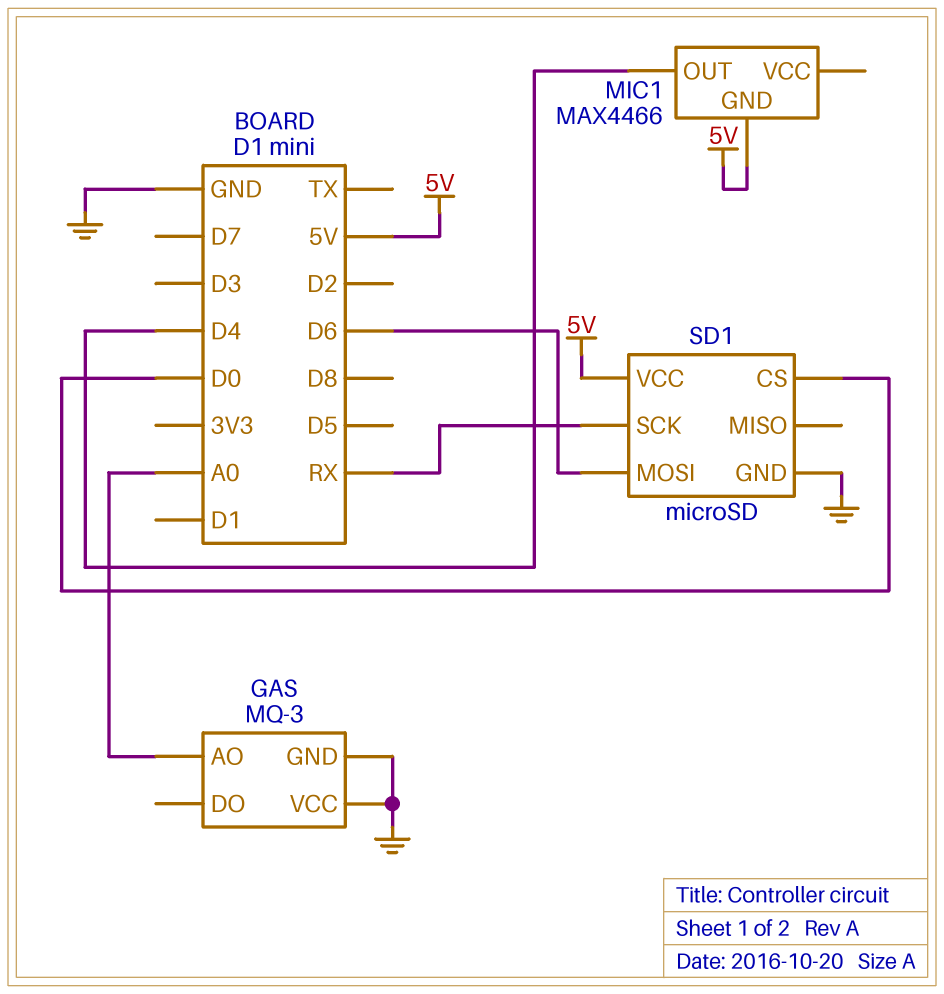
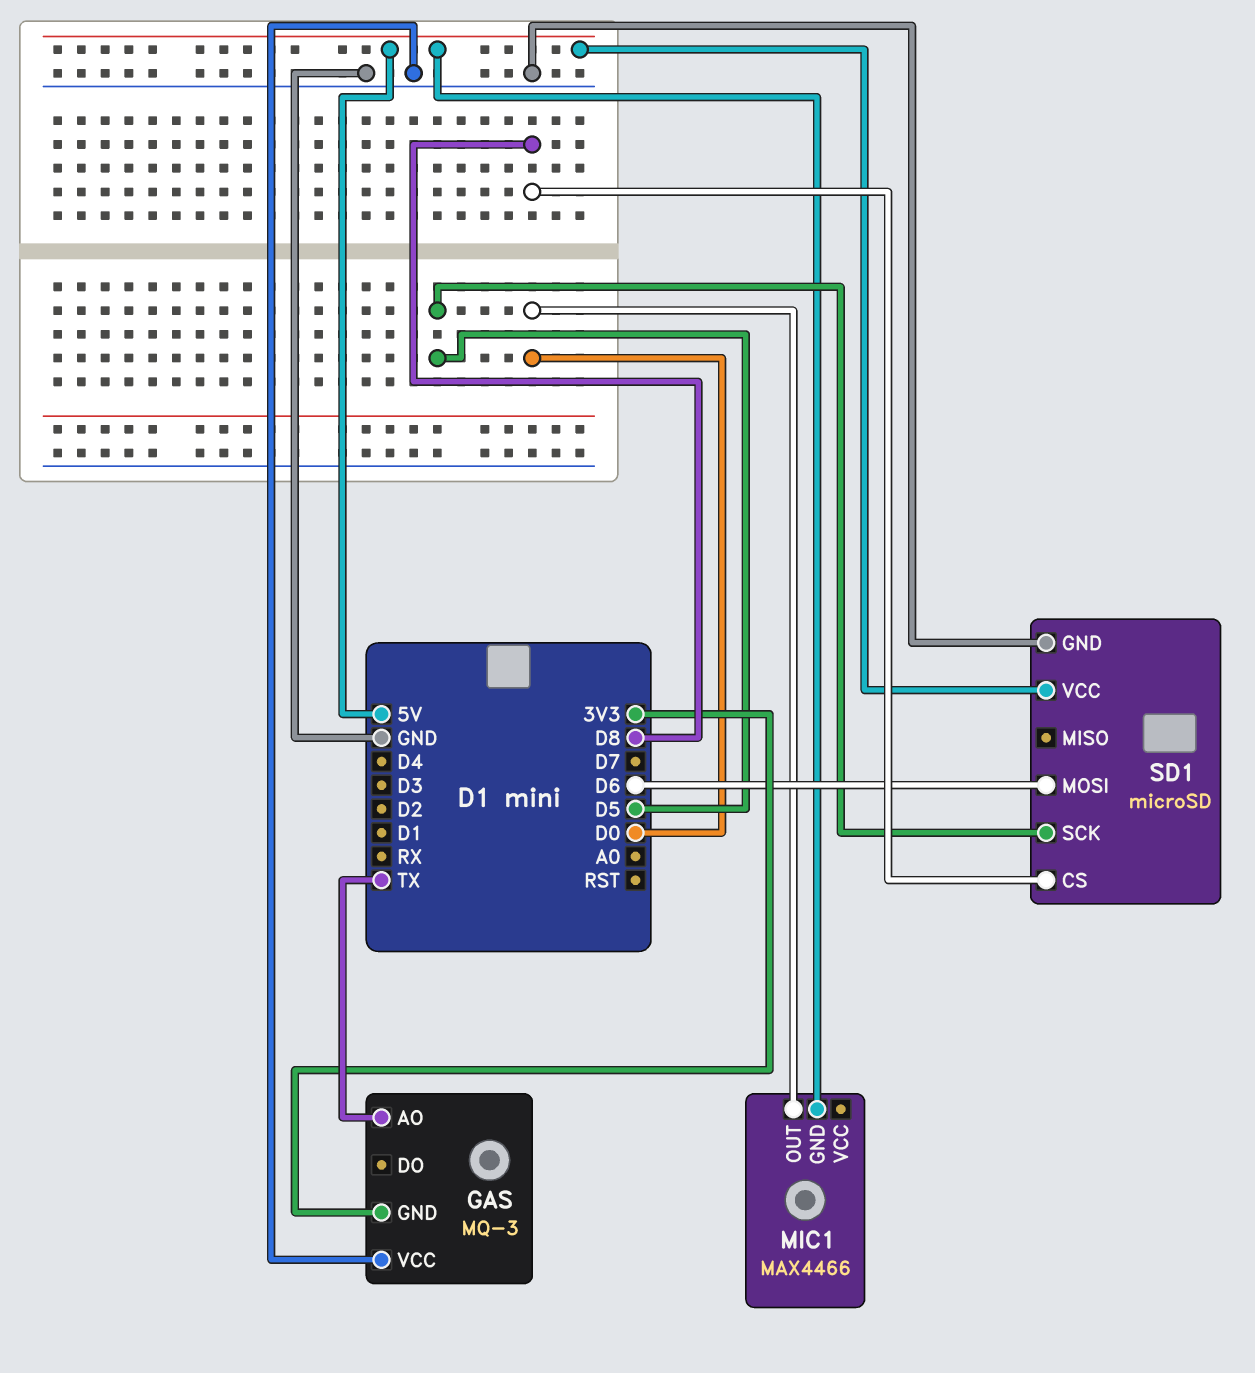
GAS pin AO: A0 -> TX
GAS pin GND: GND -> 3V3
MIC1 pin OUT: D4 -> D0
SD1 pin CS: D0 -> D8
SD1 pin SCK: RX -> D5

